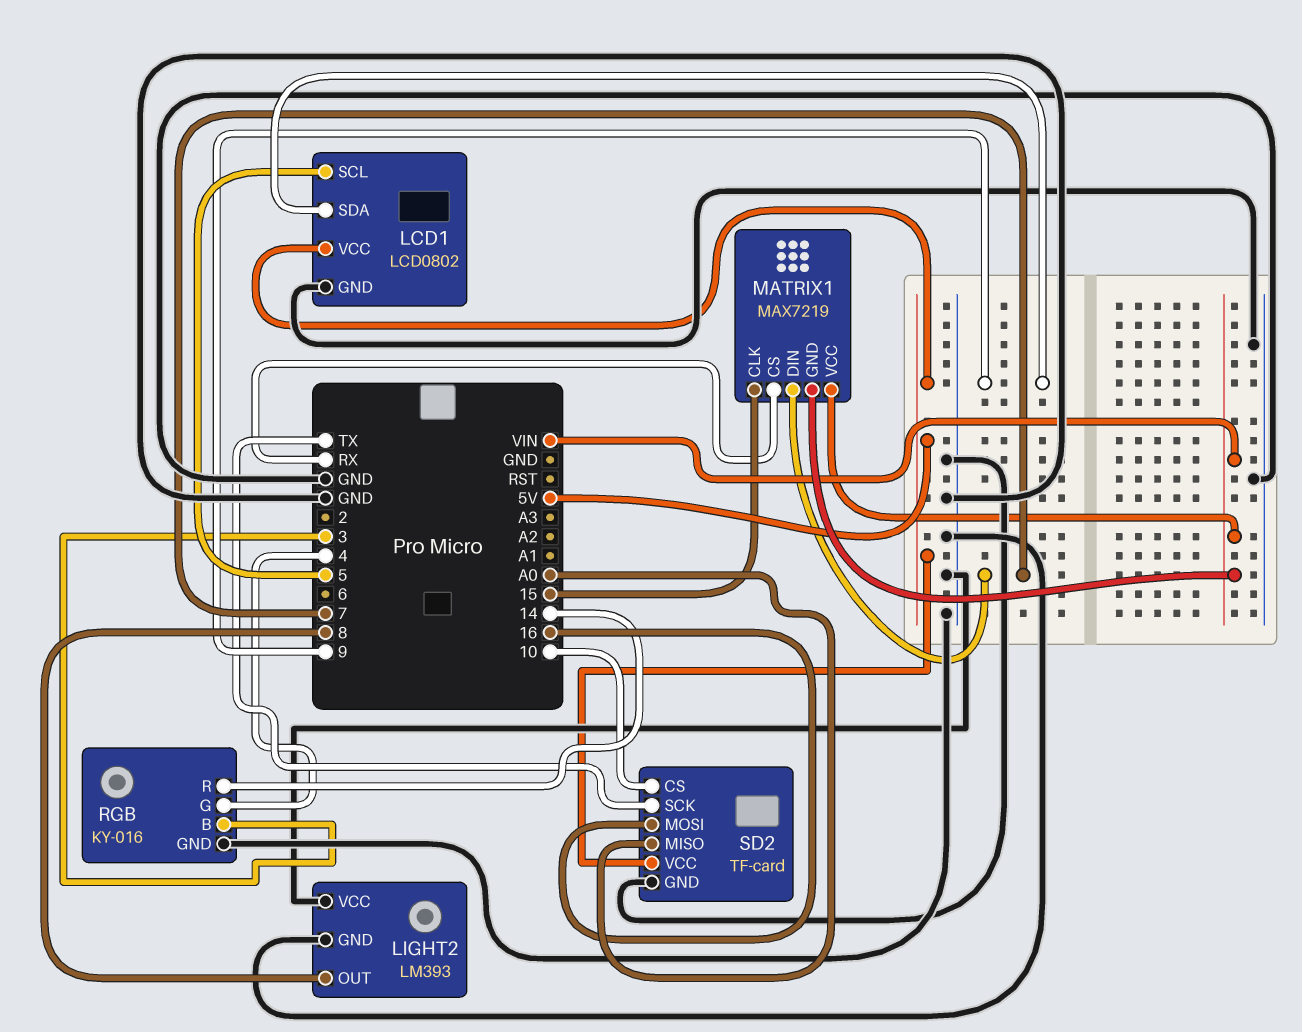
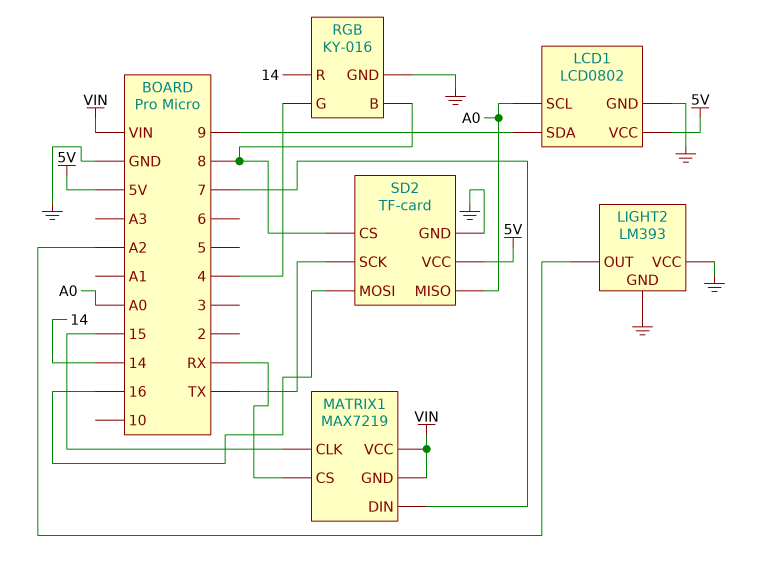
LCD1 pin SCL: 5 -> A0
LIGHT2 pin OUT: 8 -> A2
RGB pin B: 3 -> 8
SD2 pin CS: 10 -> 8

